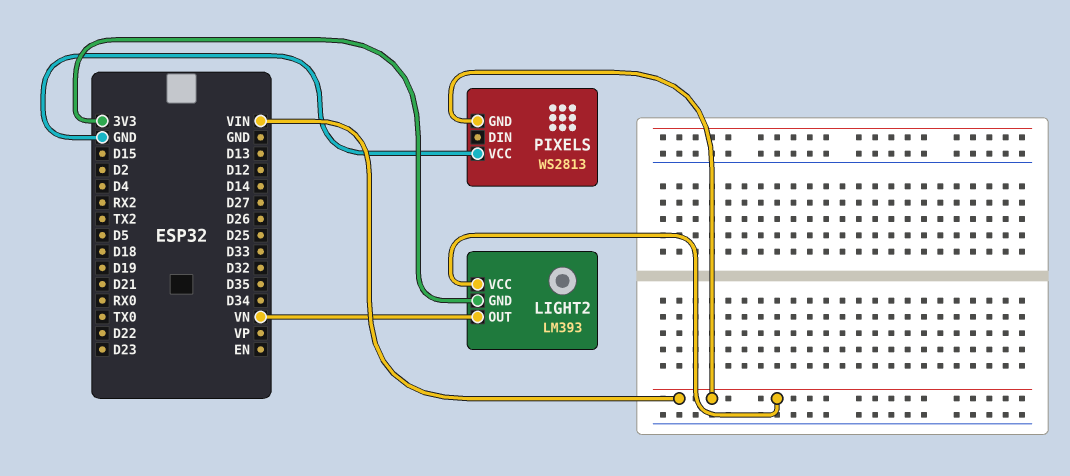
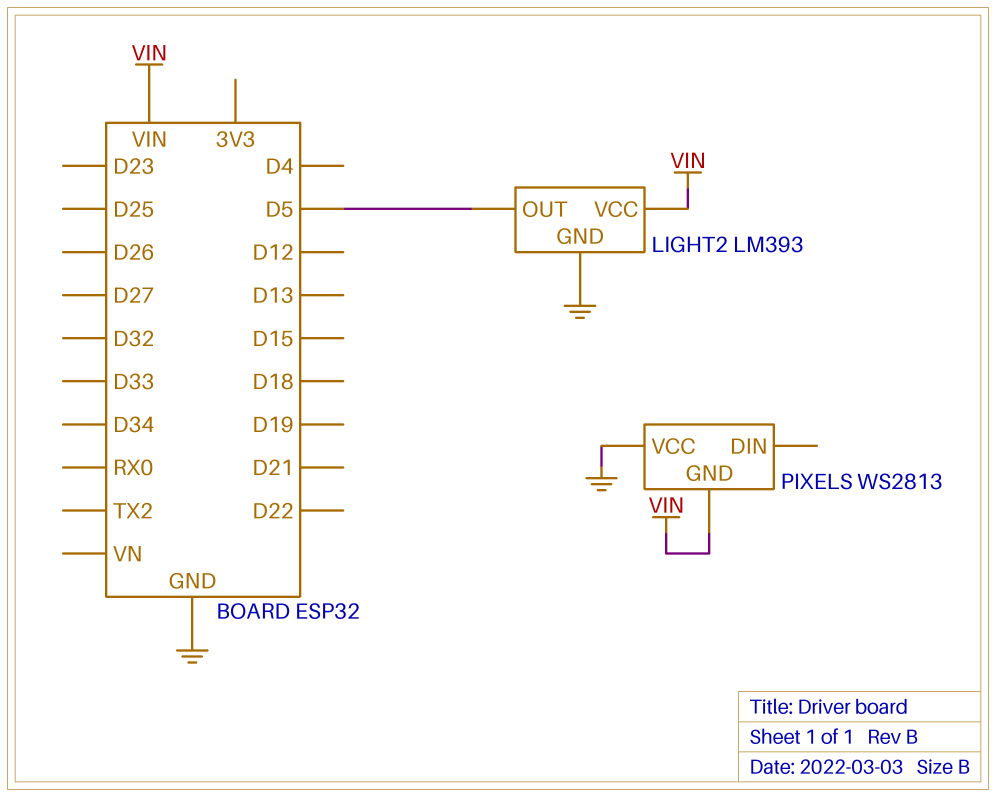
LIGHT2 pin GND: 3V3 -> GND
LIGHT2 pin OUT: VN -> D5

